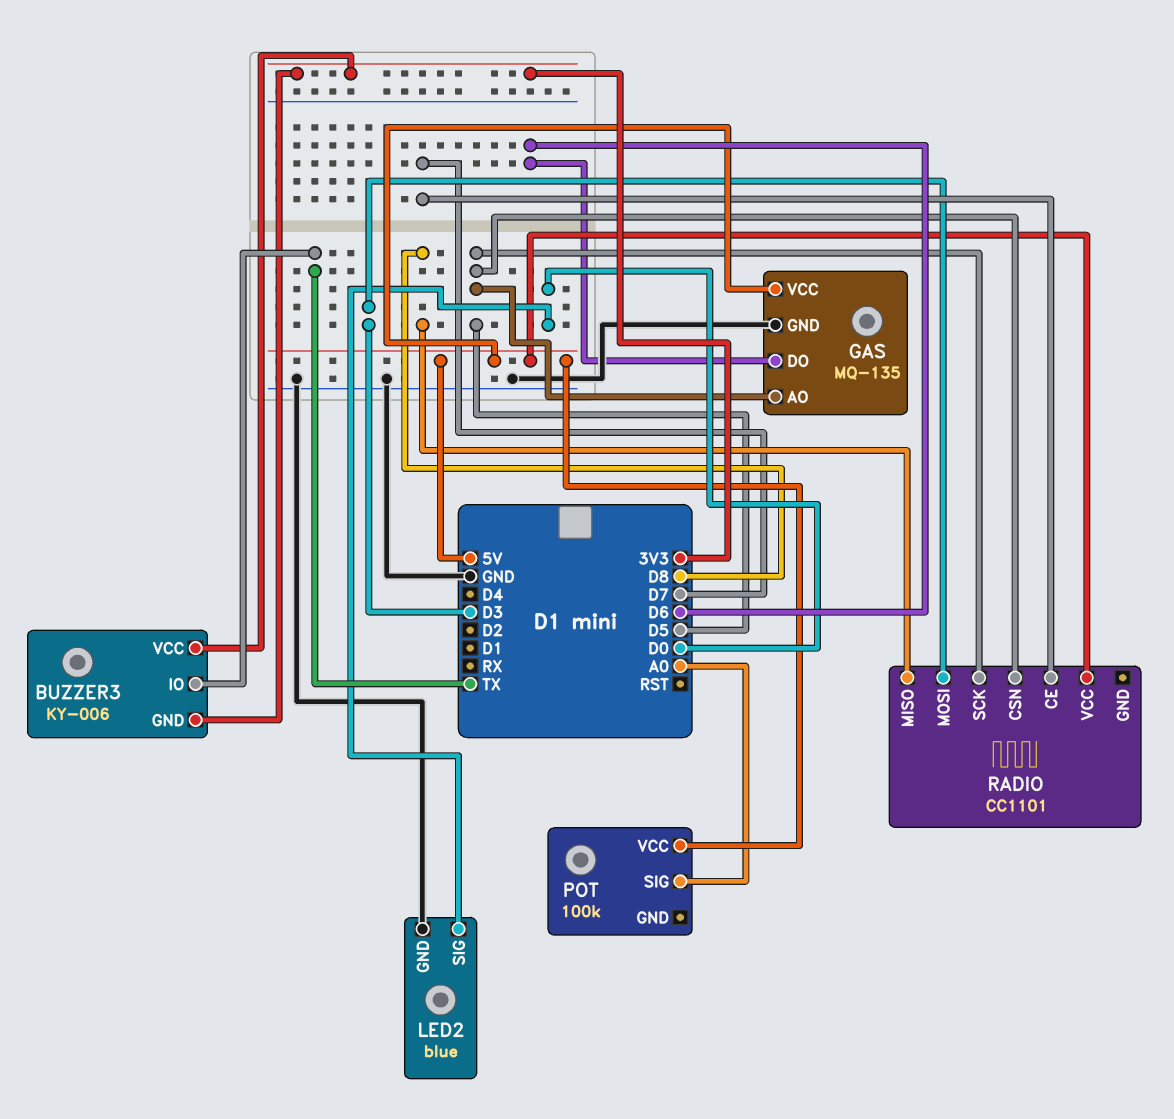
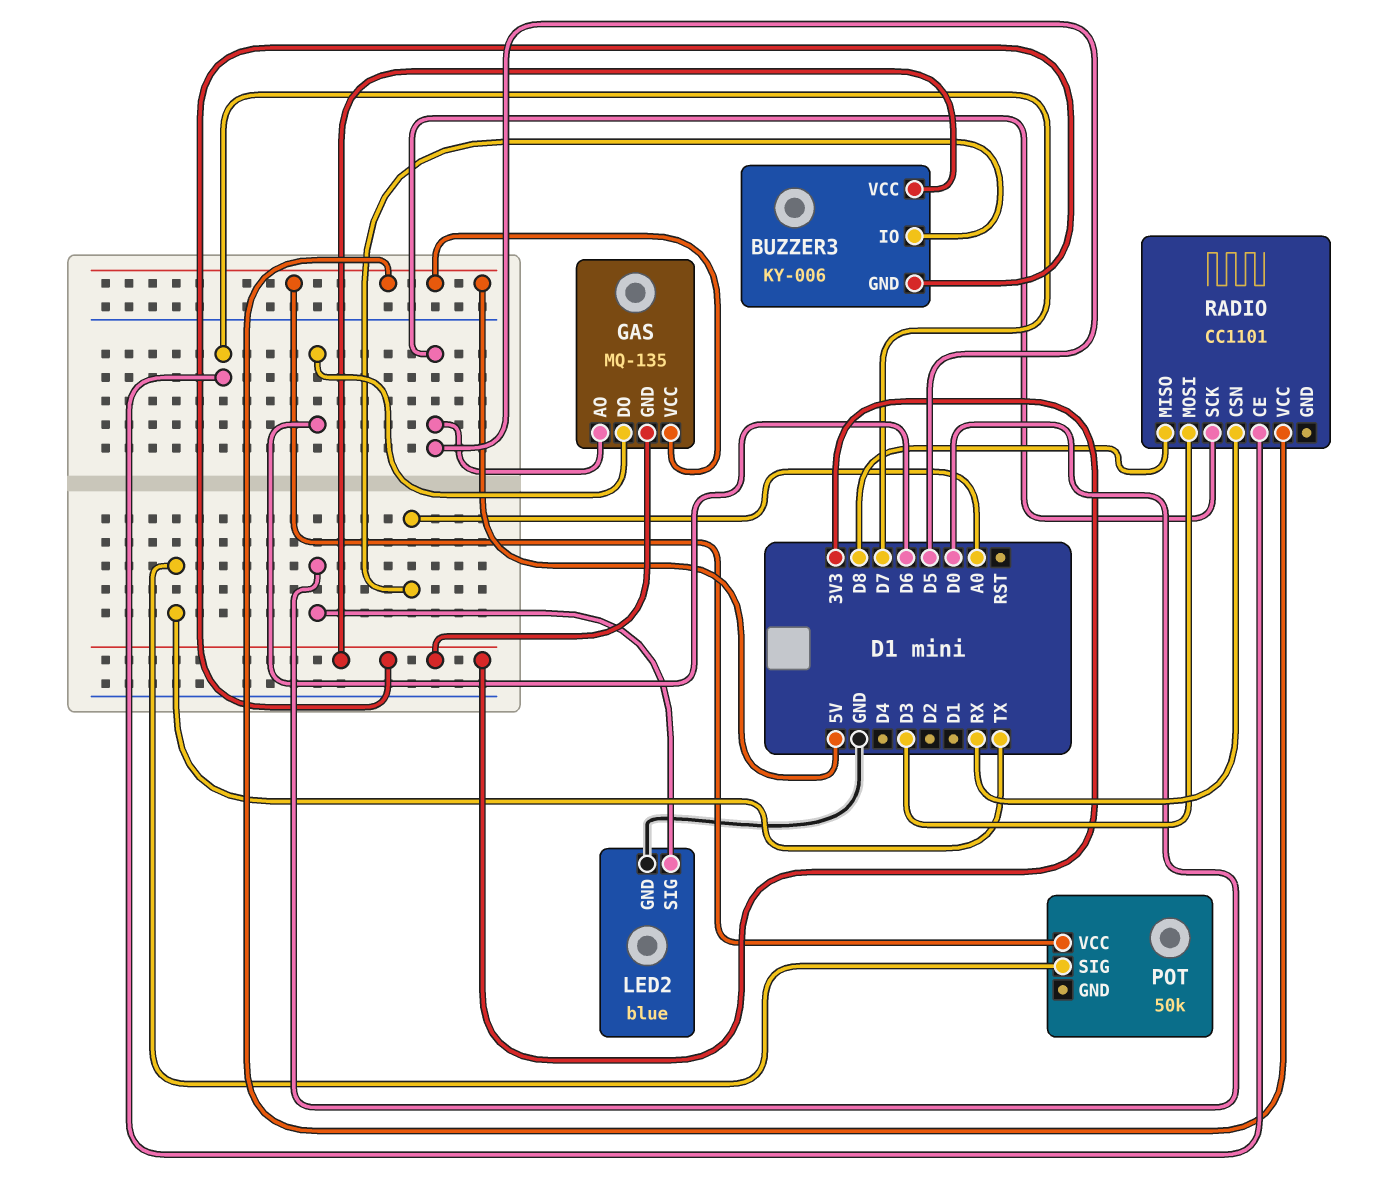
BUZZER3 pin IO: TX -> A0
GAS pin GND: GND -> 3V3
POT: 100k -> 50k
POT pin SIG: A0 -> TX
RADIO pin CSN: D5 -> RX

